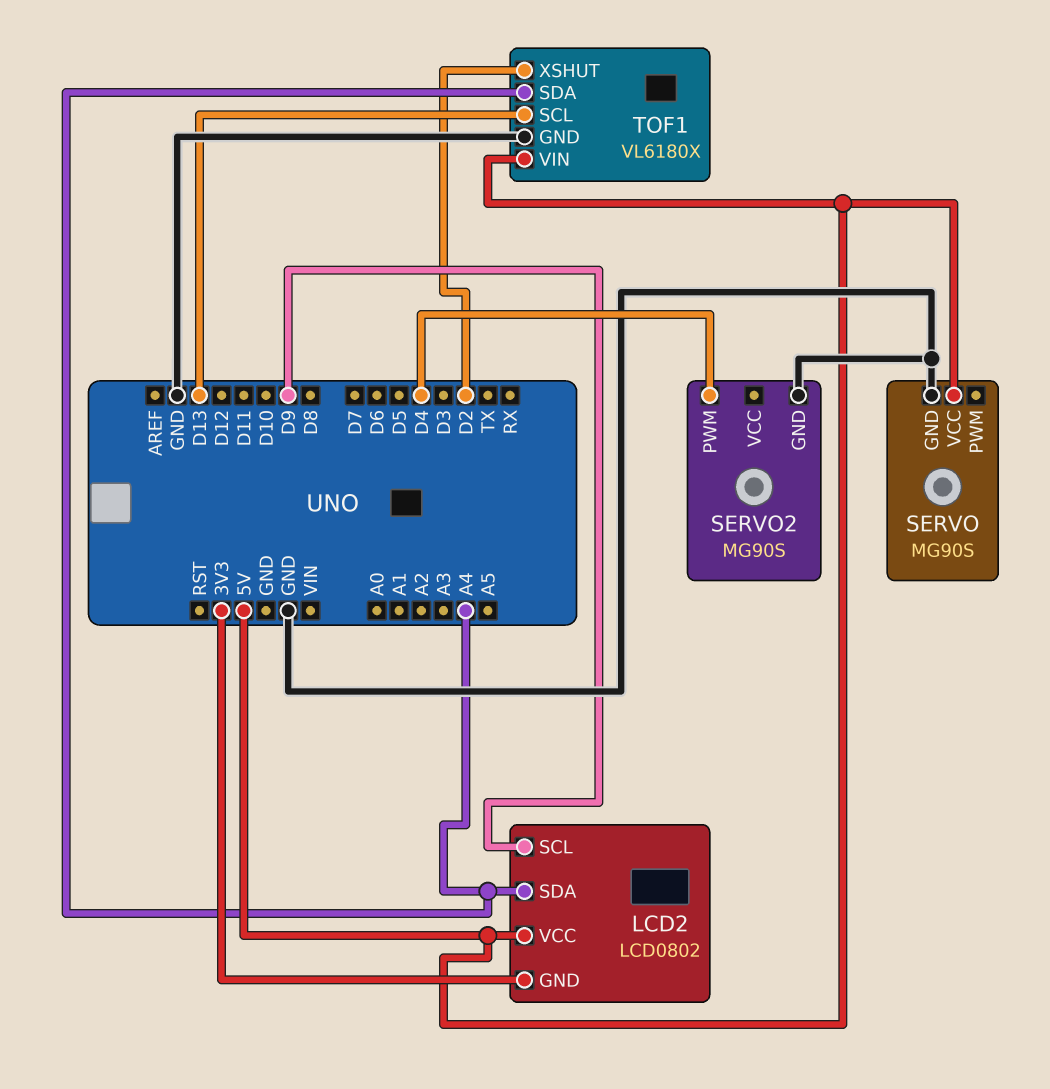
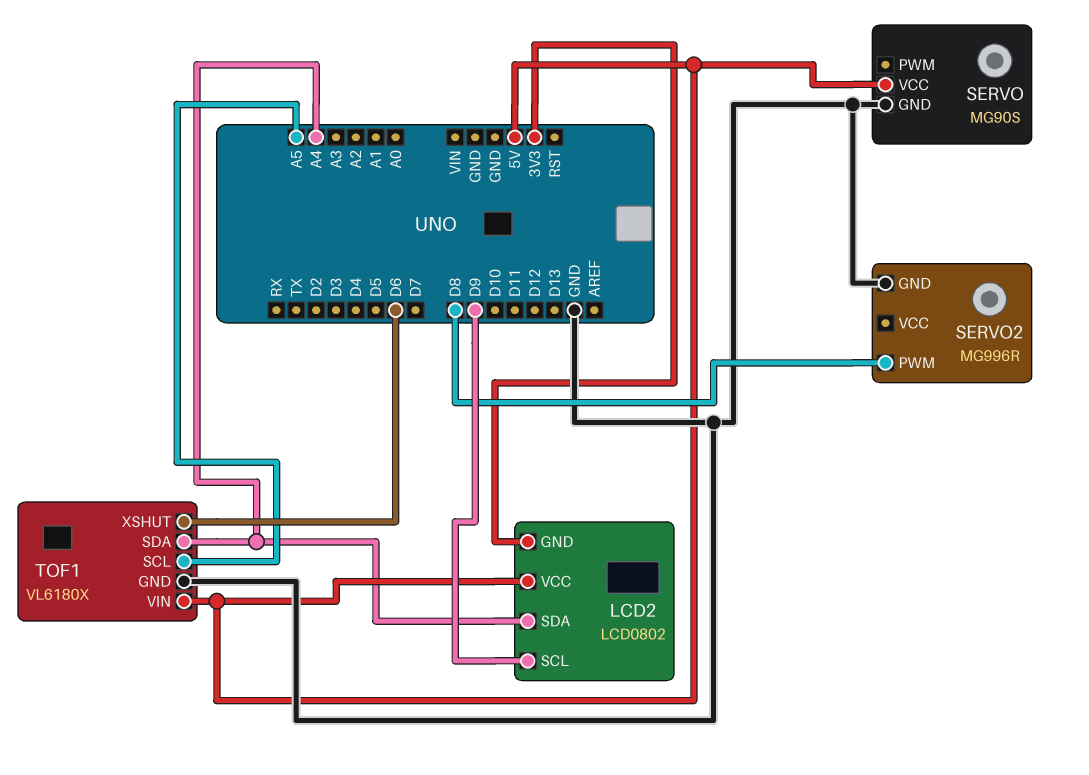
SERVO2: MG90S -> MG996R
SERVO2 pin PWM: D4 -> D8
TOF1 pin SCL: D13 -> A5
TOF1 pin XSHUT: D2 -> D6

